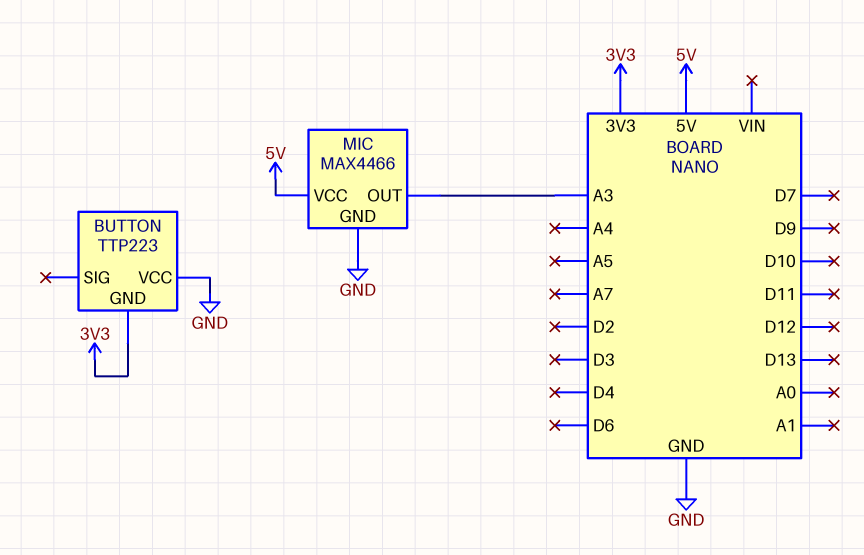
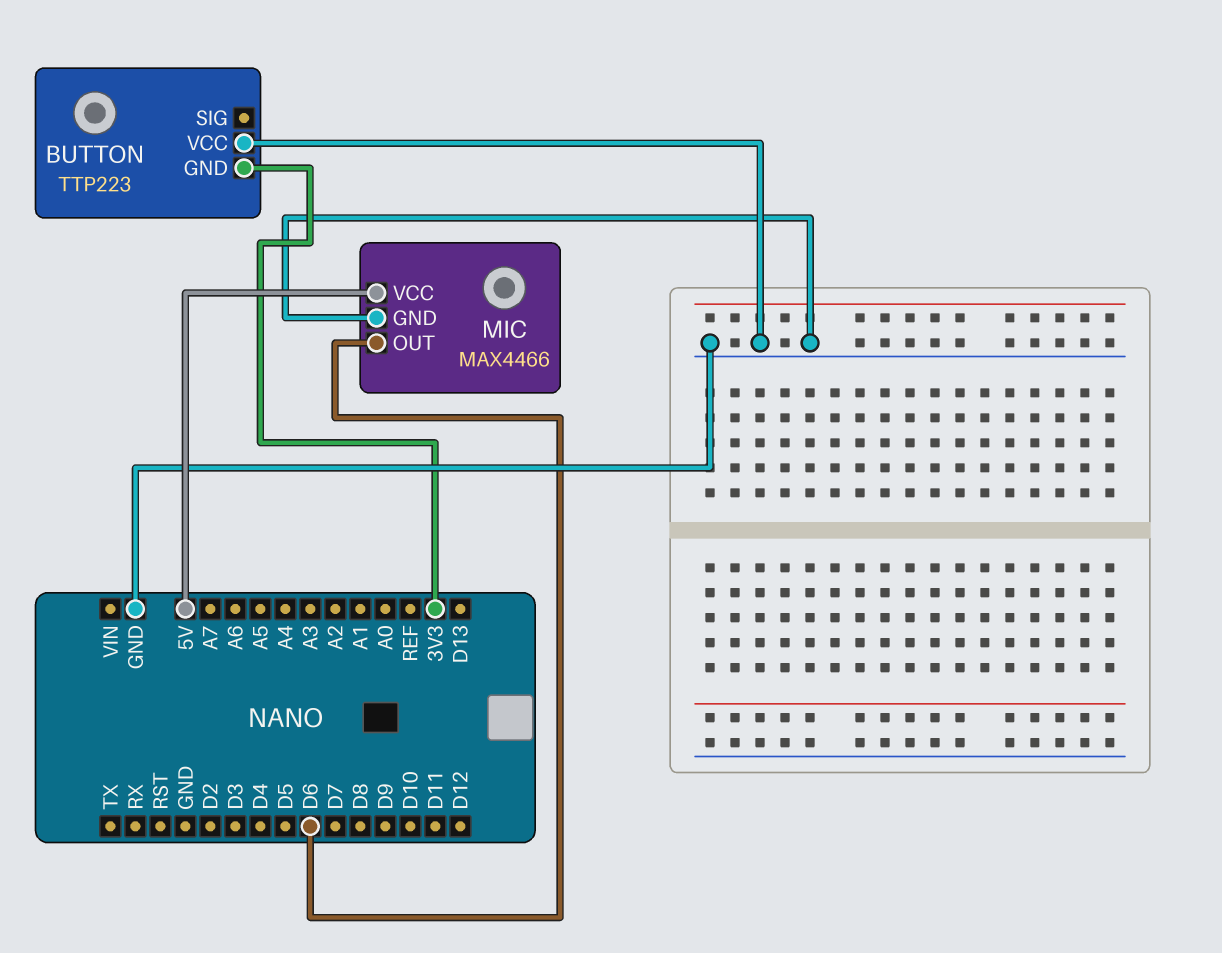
MIC pin OUT: A3 -> D6

